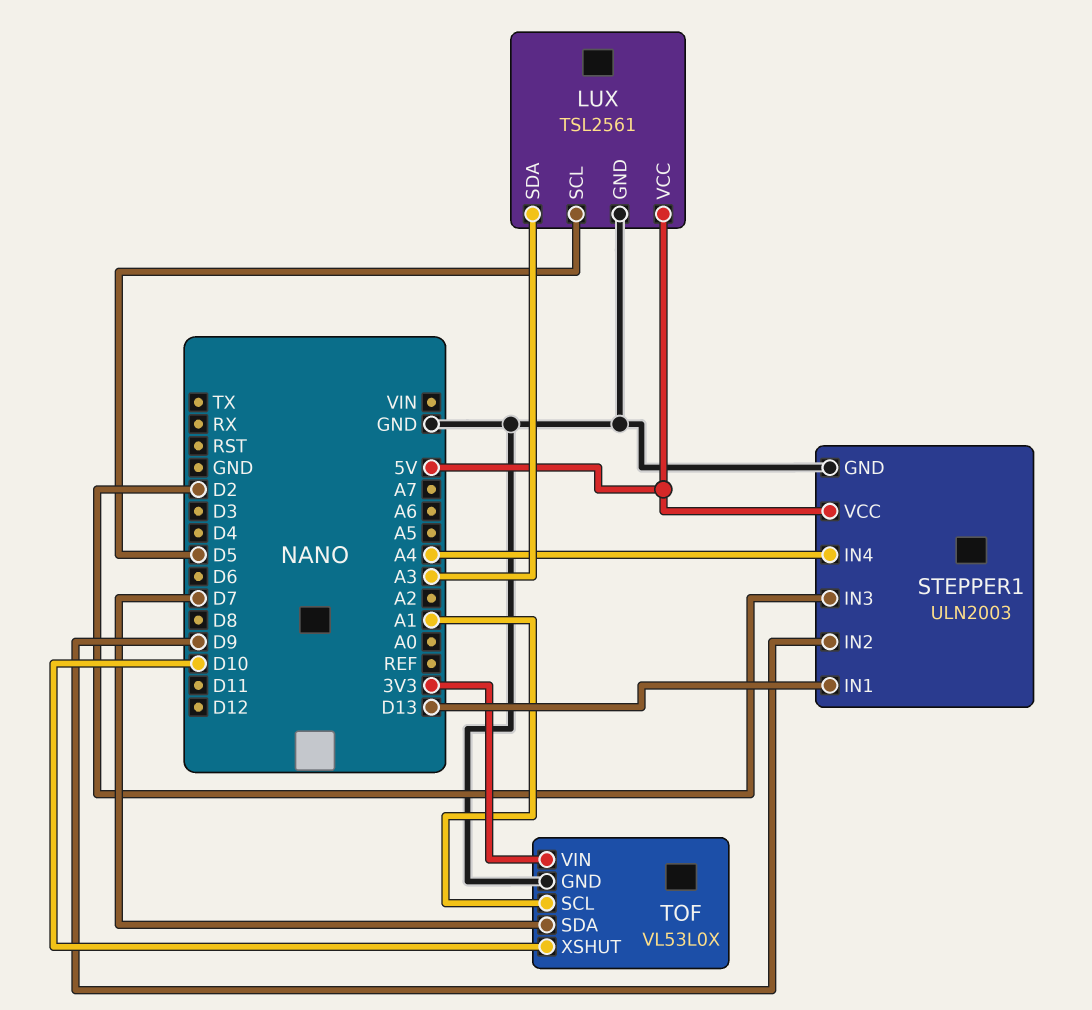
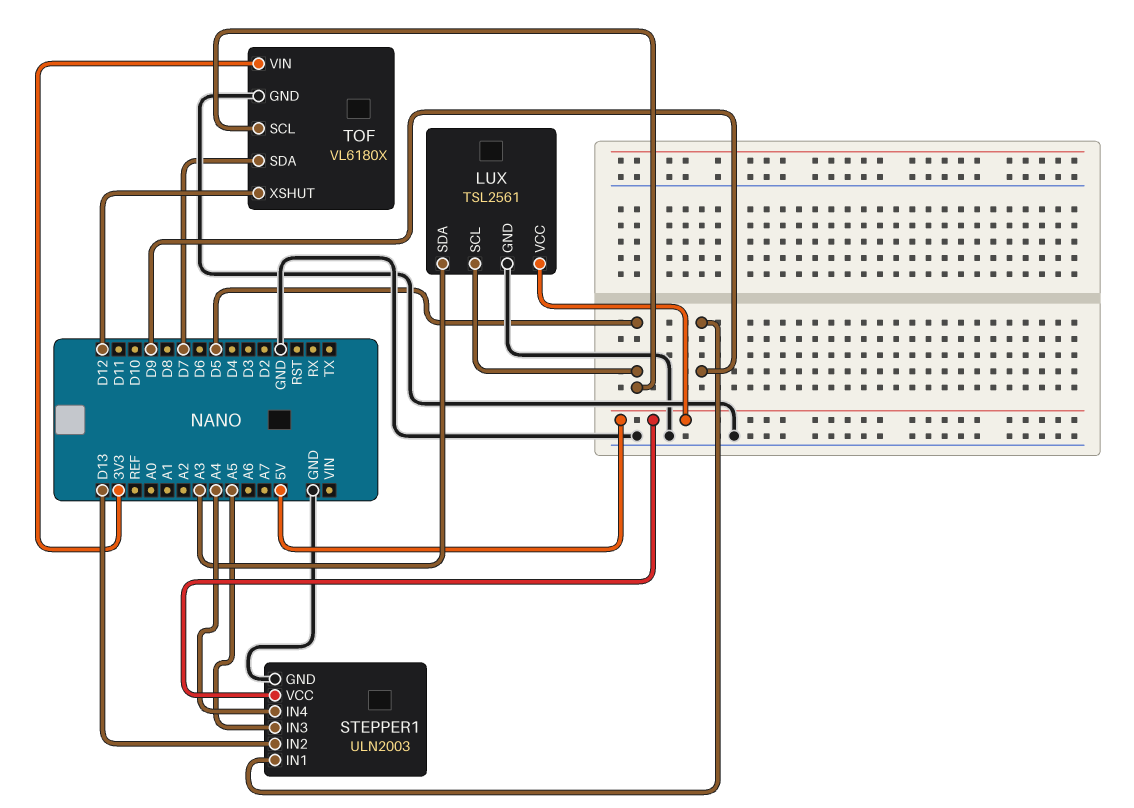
STEPPER1 pin IN1: D13 -> D9
STEPPER1 pin IN2: D9 -> D13
STEPPER1 pin IN3: D2 -> A5
TOF: VL53L0X -> VL6180X
TOF pin SCL: A1 -> D5
TOF pin XSHUT: D10 -> D12

